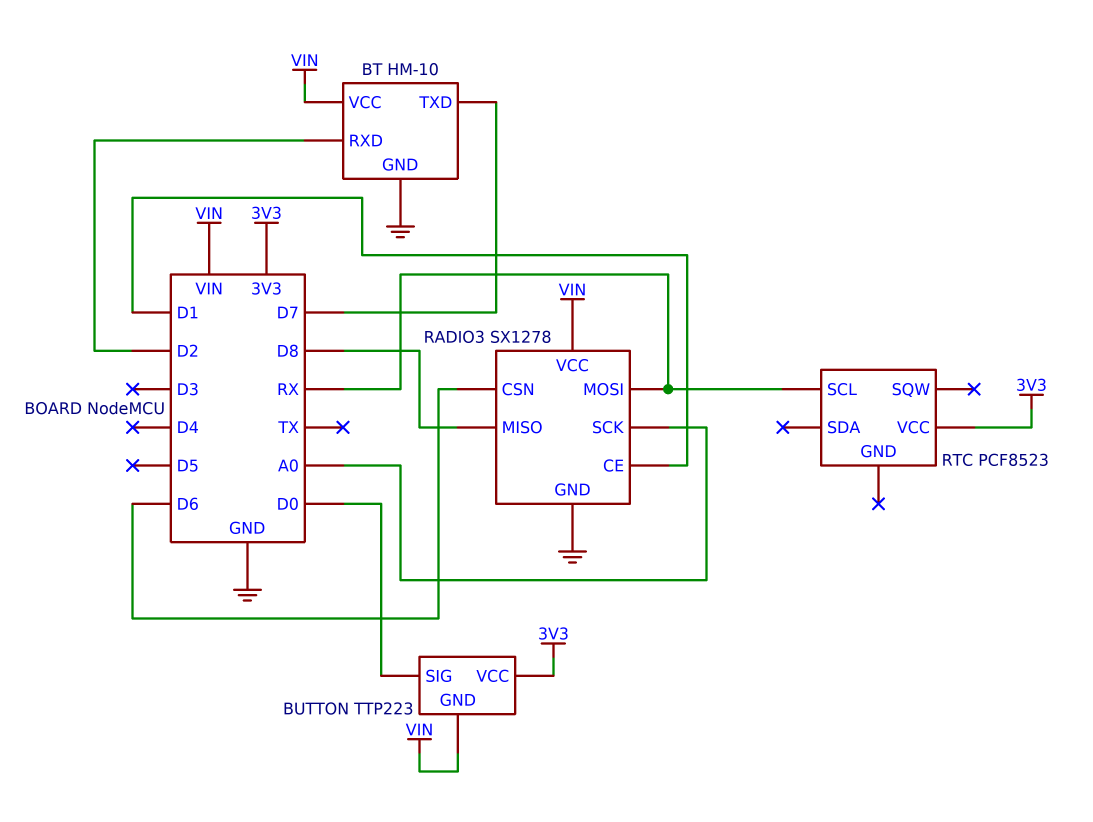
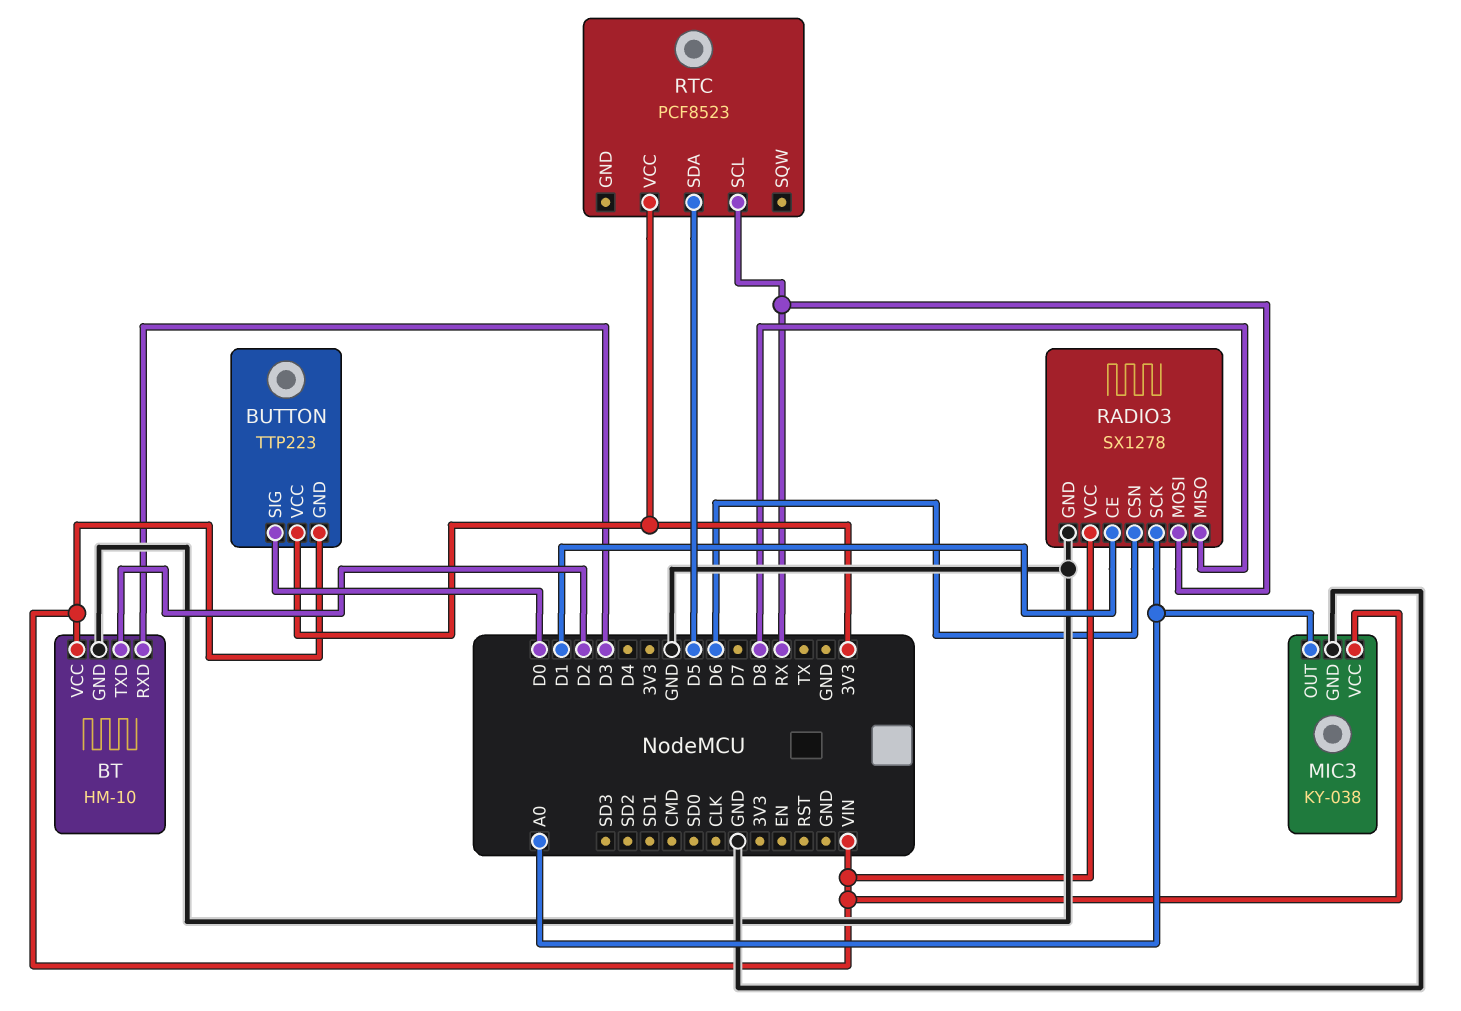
BT pin RXD: D2 -> D3
BT pin TXD: D7 -> D2
MIC3: none -> KY-038
MIC3 pin GND: none -> GND
MIC3 pin OUT: none -> A0
MIC3 pin VCC: none -> VIN
RTC pin SDA: none -> D5

